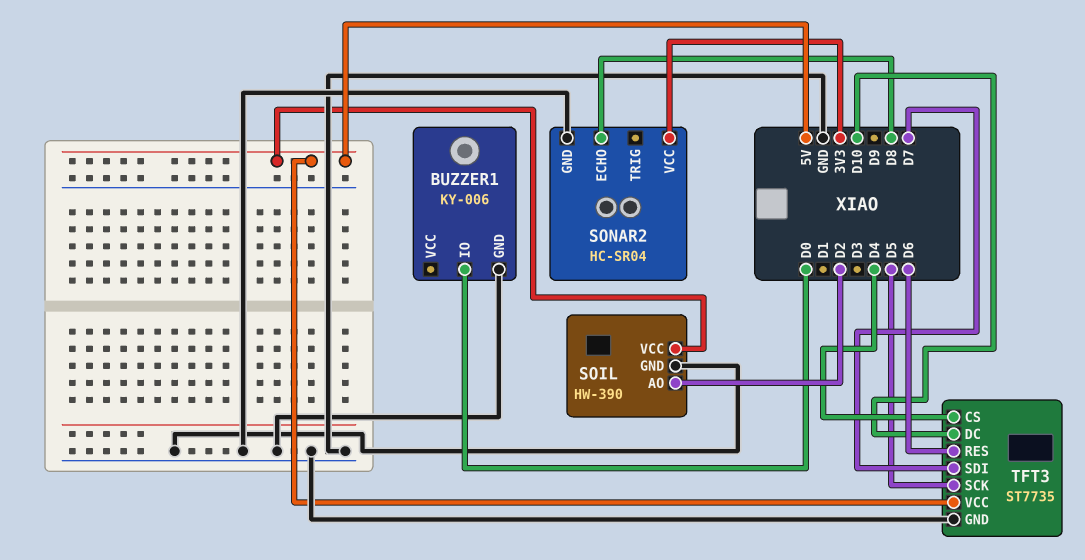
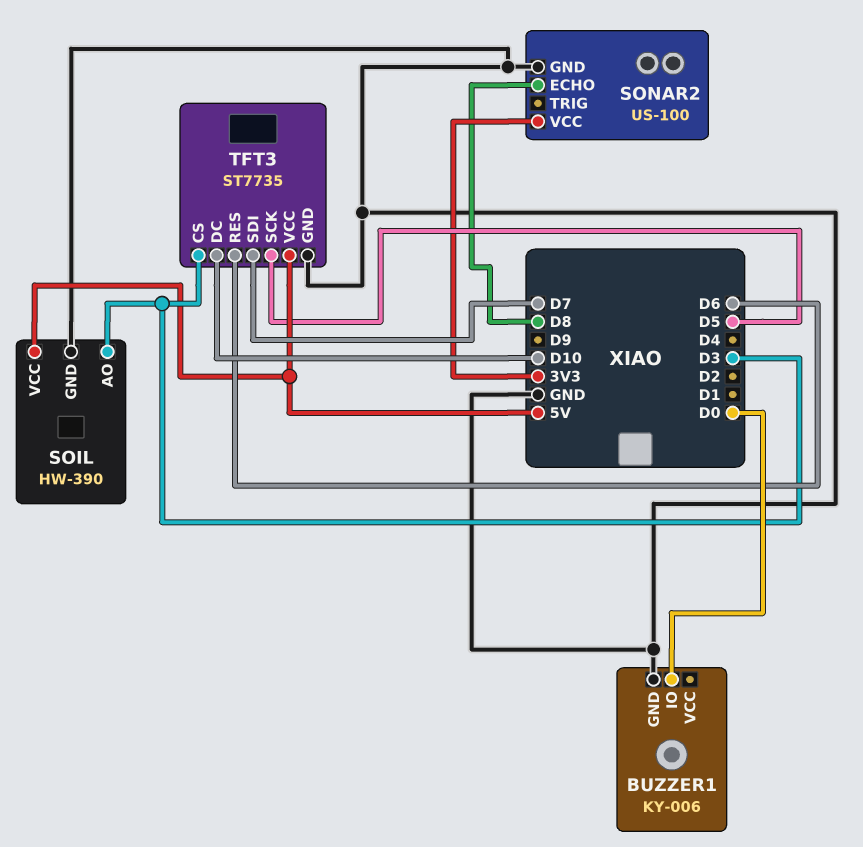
SOIL pin AO: D2 -> D3
SONAR2: HC-SR04 -> US-100
TFT3 pin CS: D4 -> D3

